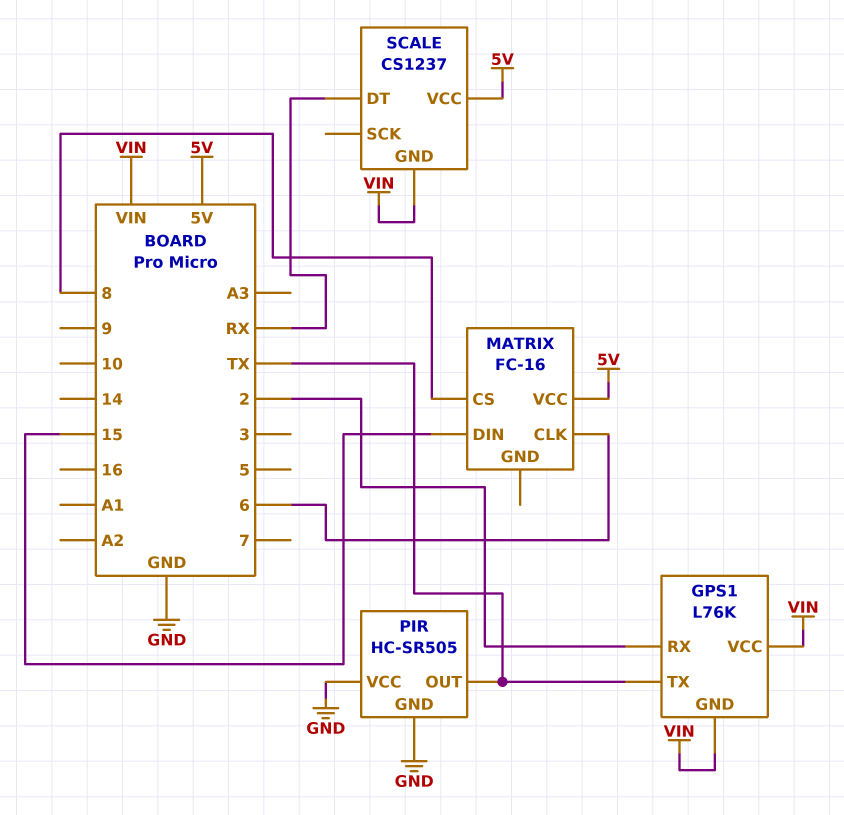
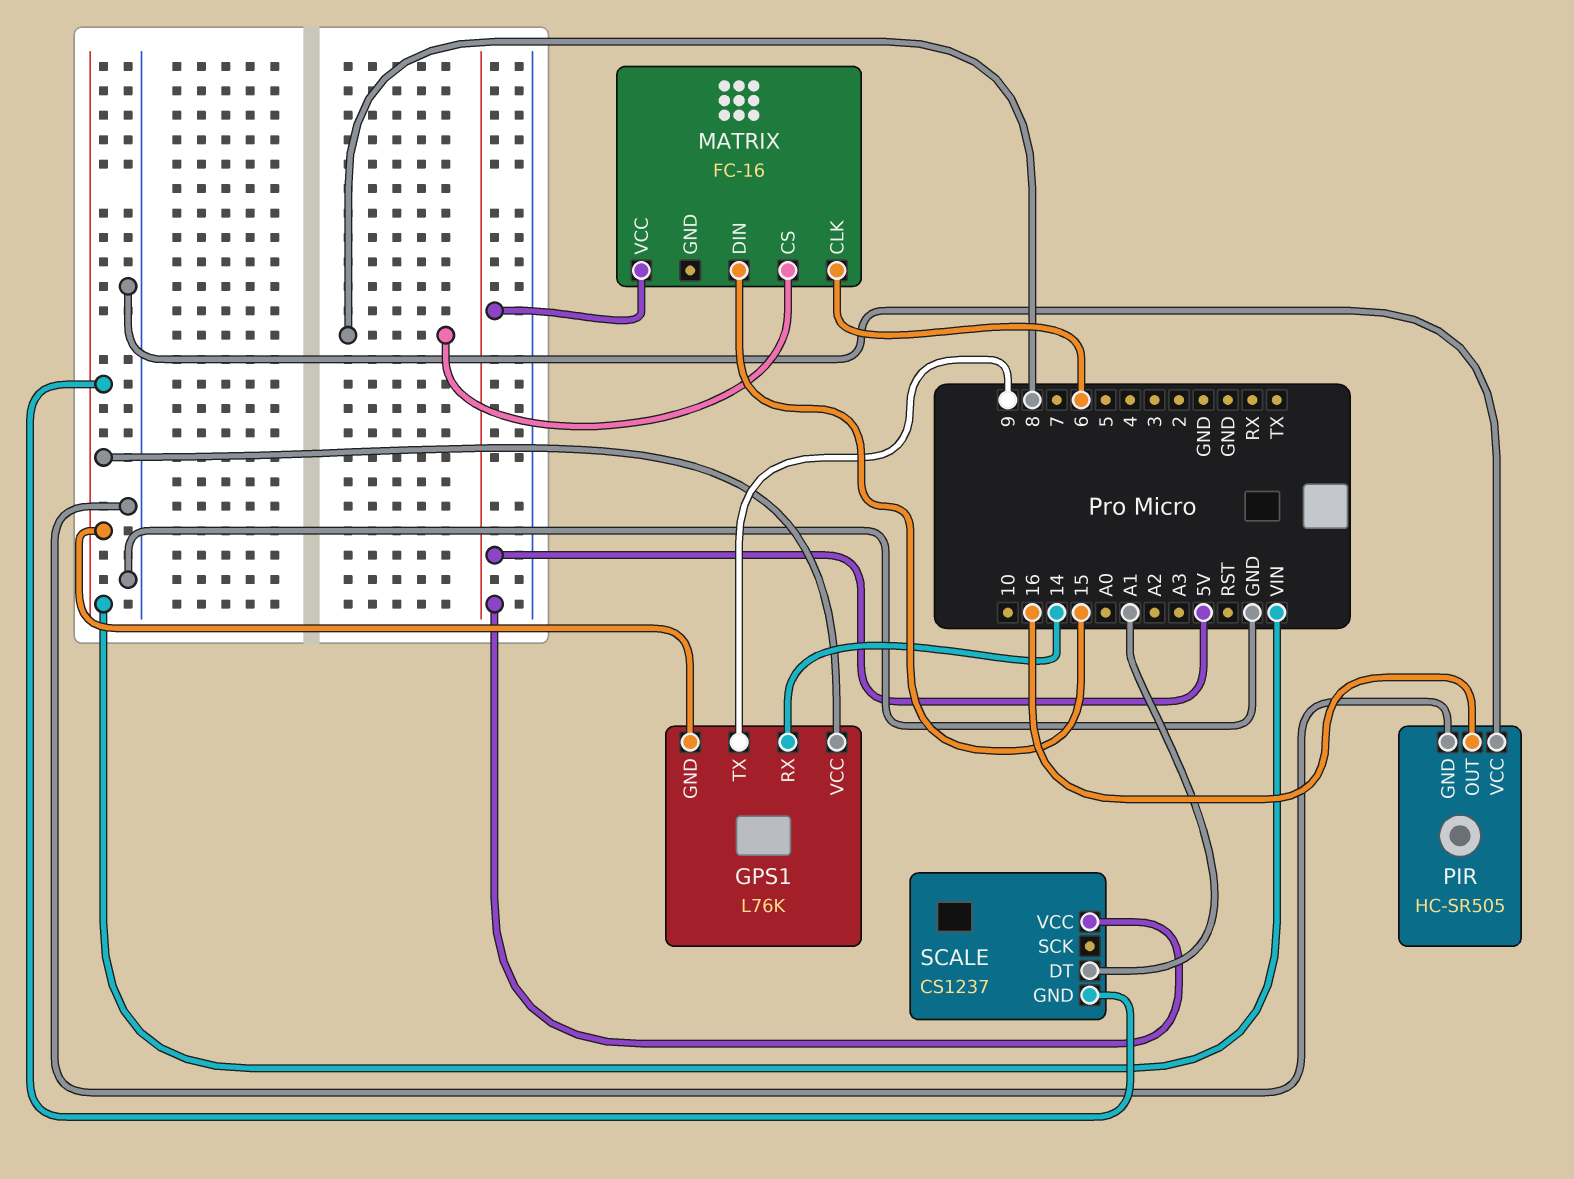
GPS1 pin RX: 2 -> 14
GPS1 pin TX: TX -> 9
PIR pin OUT: TX -> 16
SCALE pin DT: RX -> A1

